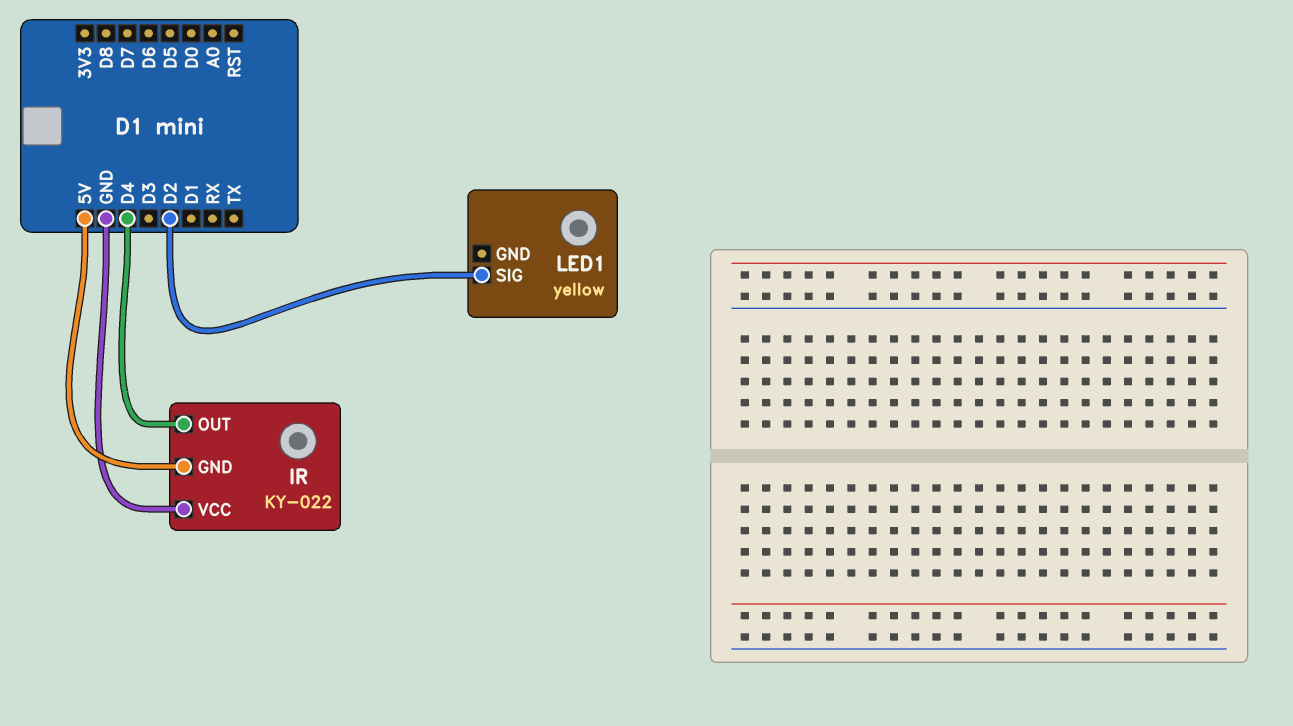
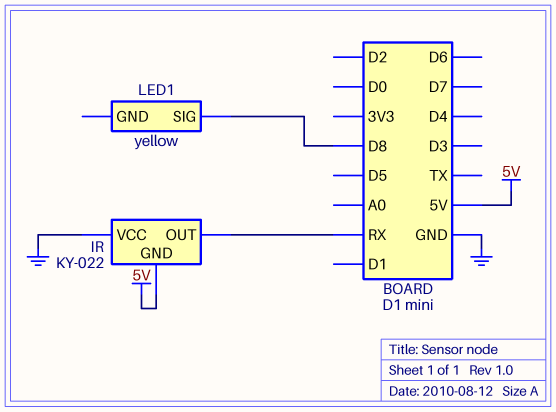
IR pin OUT: D4 -> RX
LED1 pin SIG: D2 -> D8

